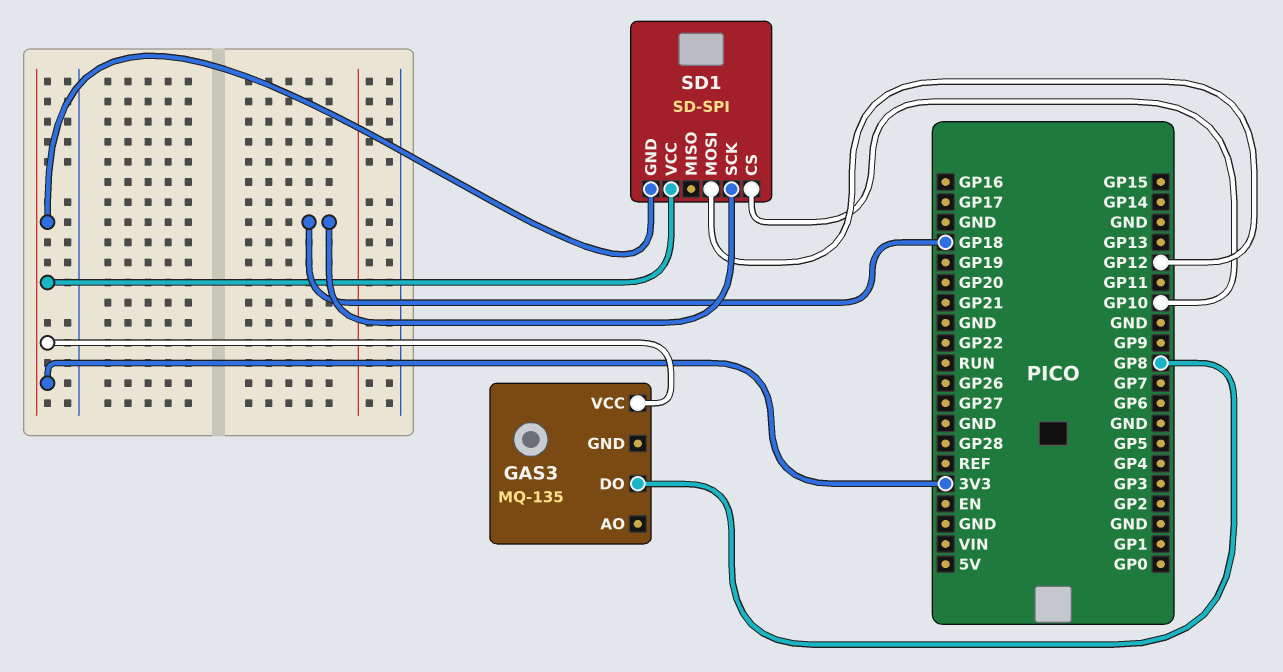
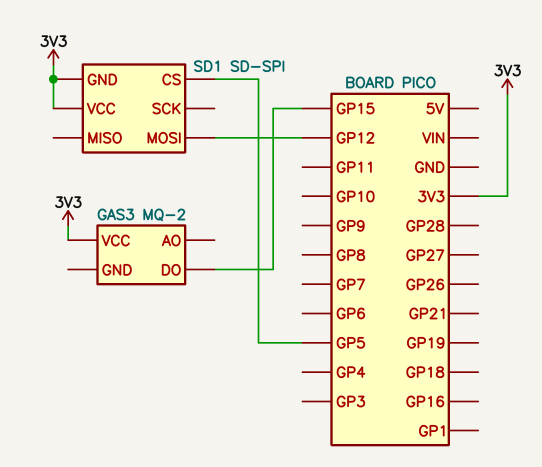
GAS3: MQ-135 -> MQ-2
GAS3 pin DO: GP8 -> GP15
SD1 pin CS: GP10 -> GP5
SD1 pin SCK: GP18 -> none

